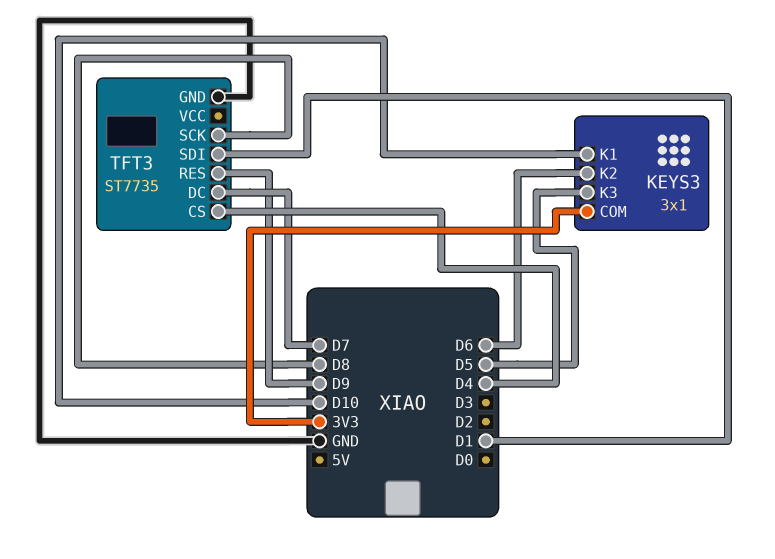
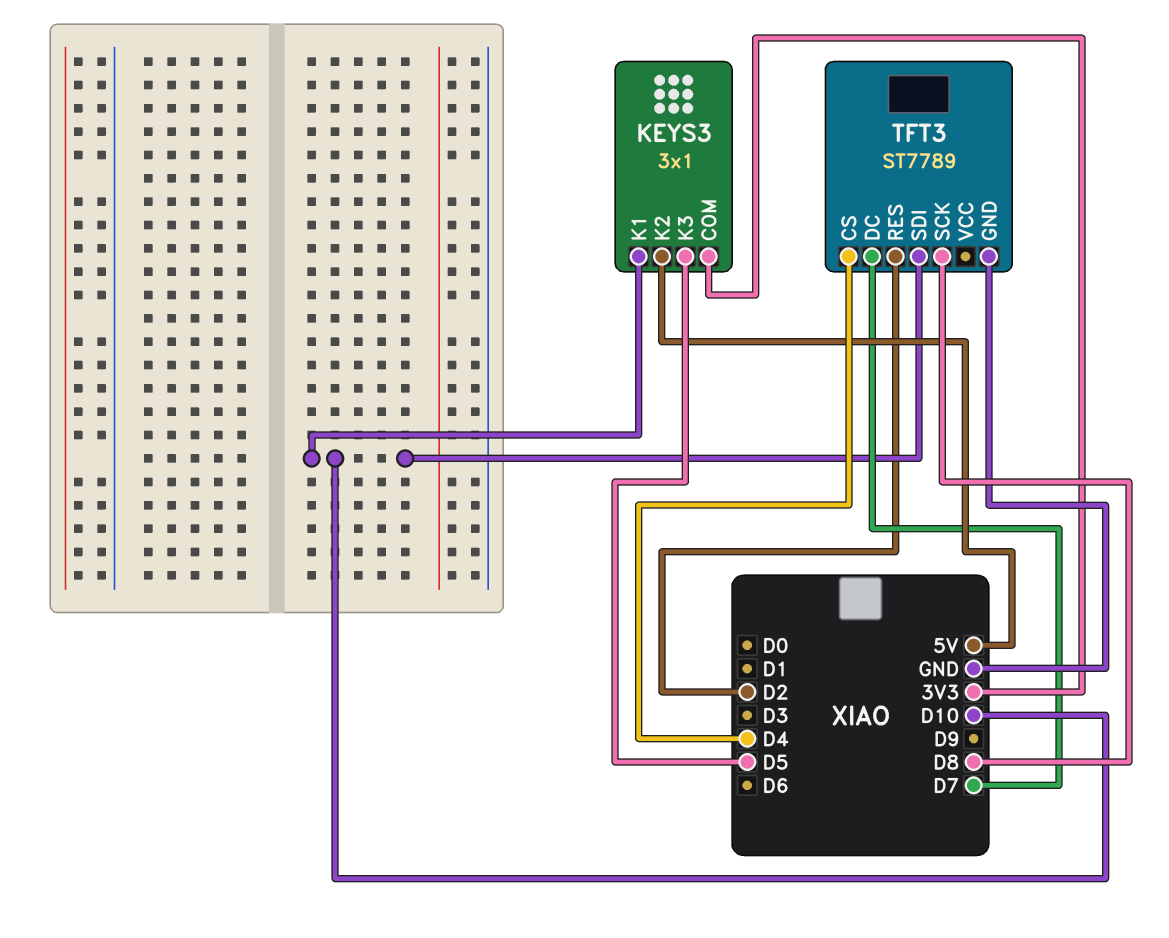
KEYS3 pin K2: D6 -> 5V
TFT3: ST7735 -> ST7789
TFT3 pin RES: D9 -> D2
TFT3 pin SDI: D1 -> D10

